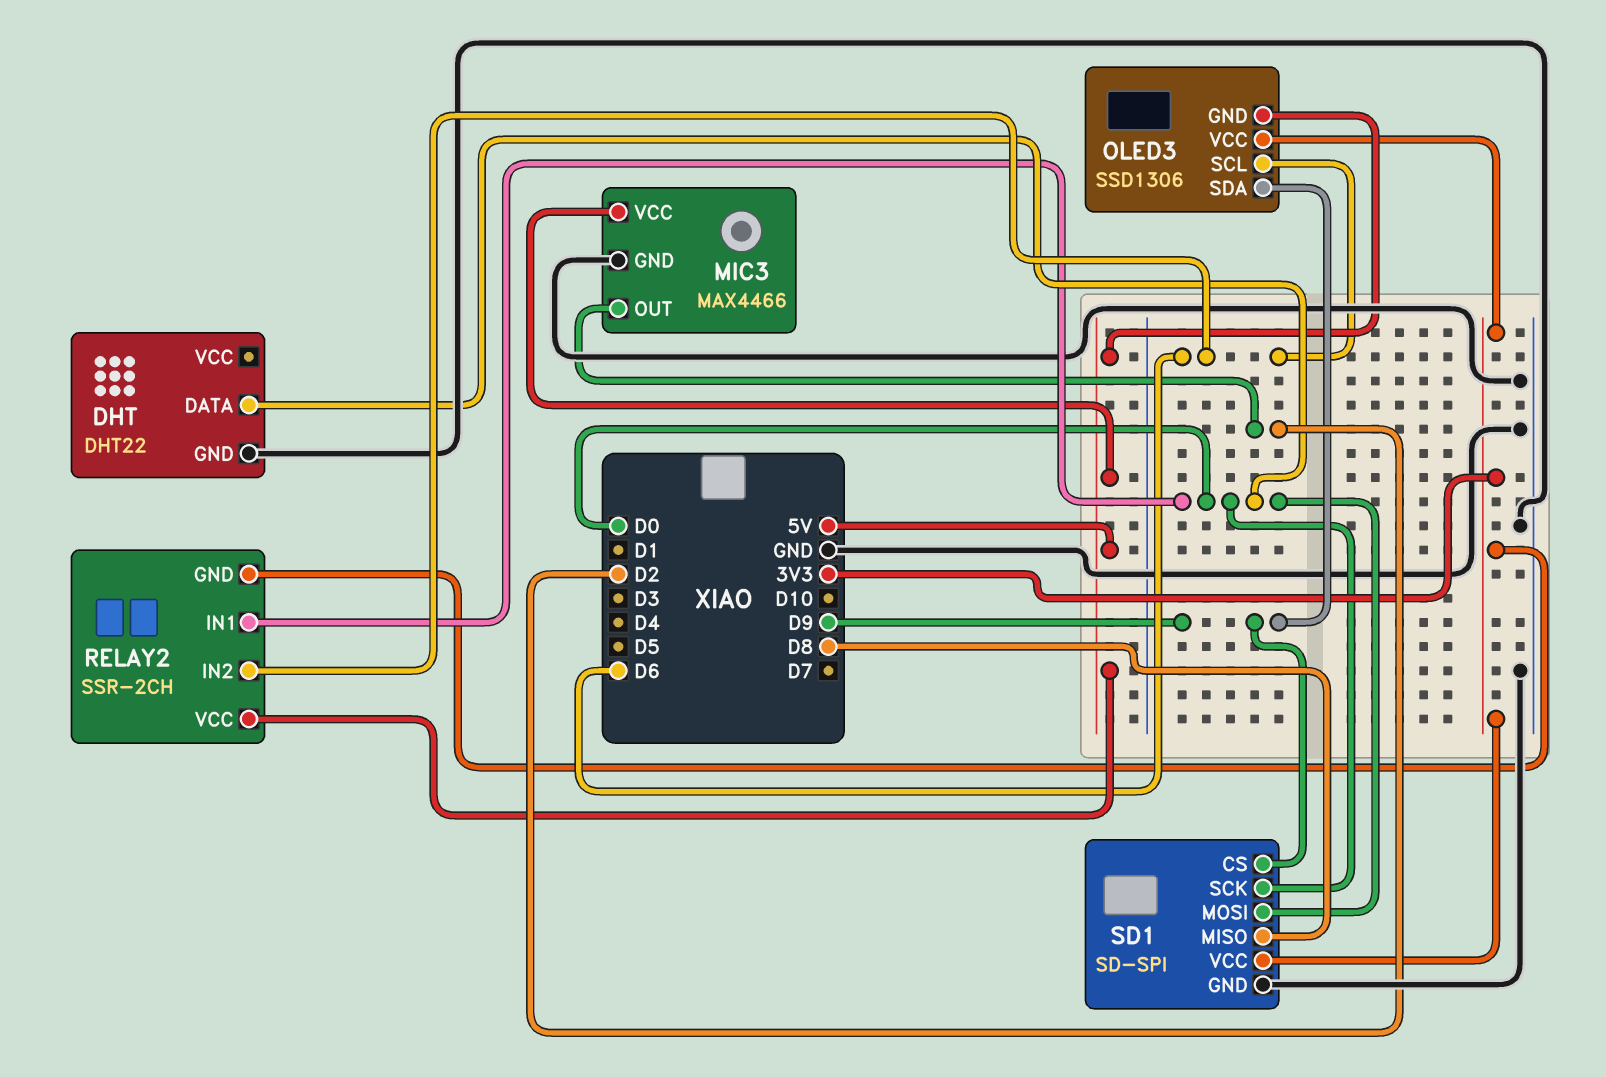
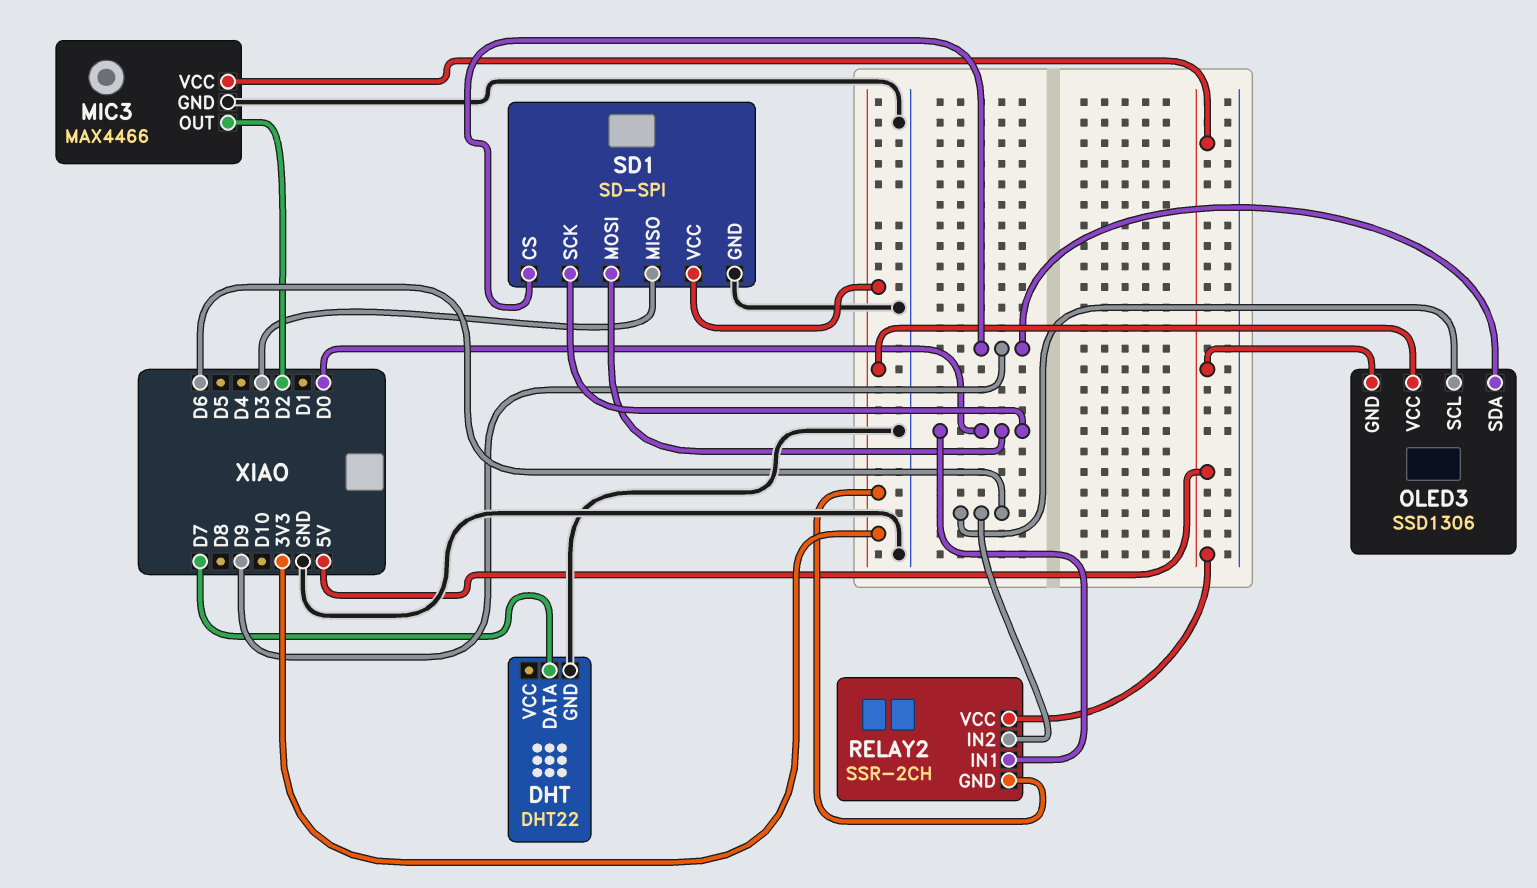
DHT pin DATA: D0 -> D7
SD1 pin MISO: D8 -> D3

